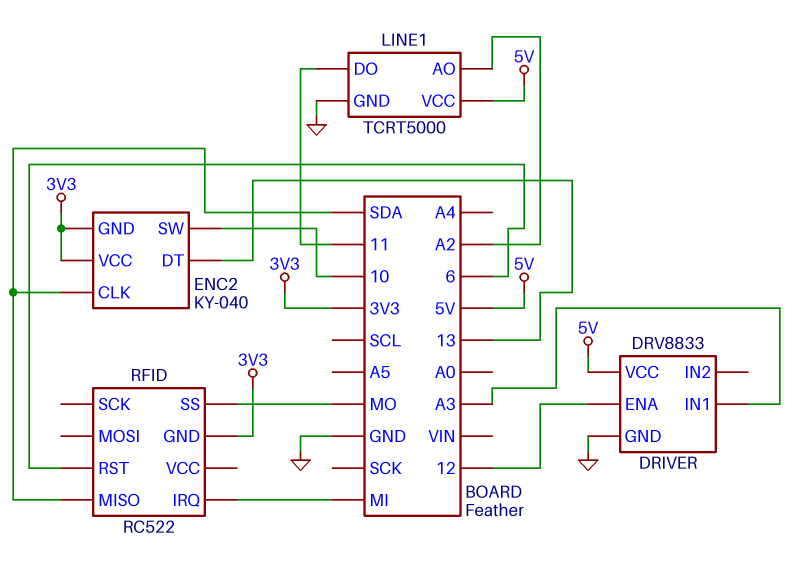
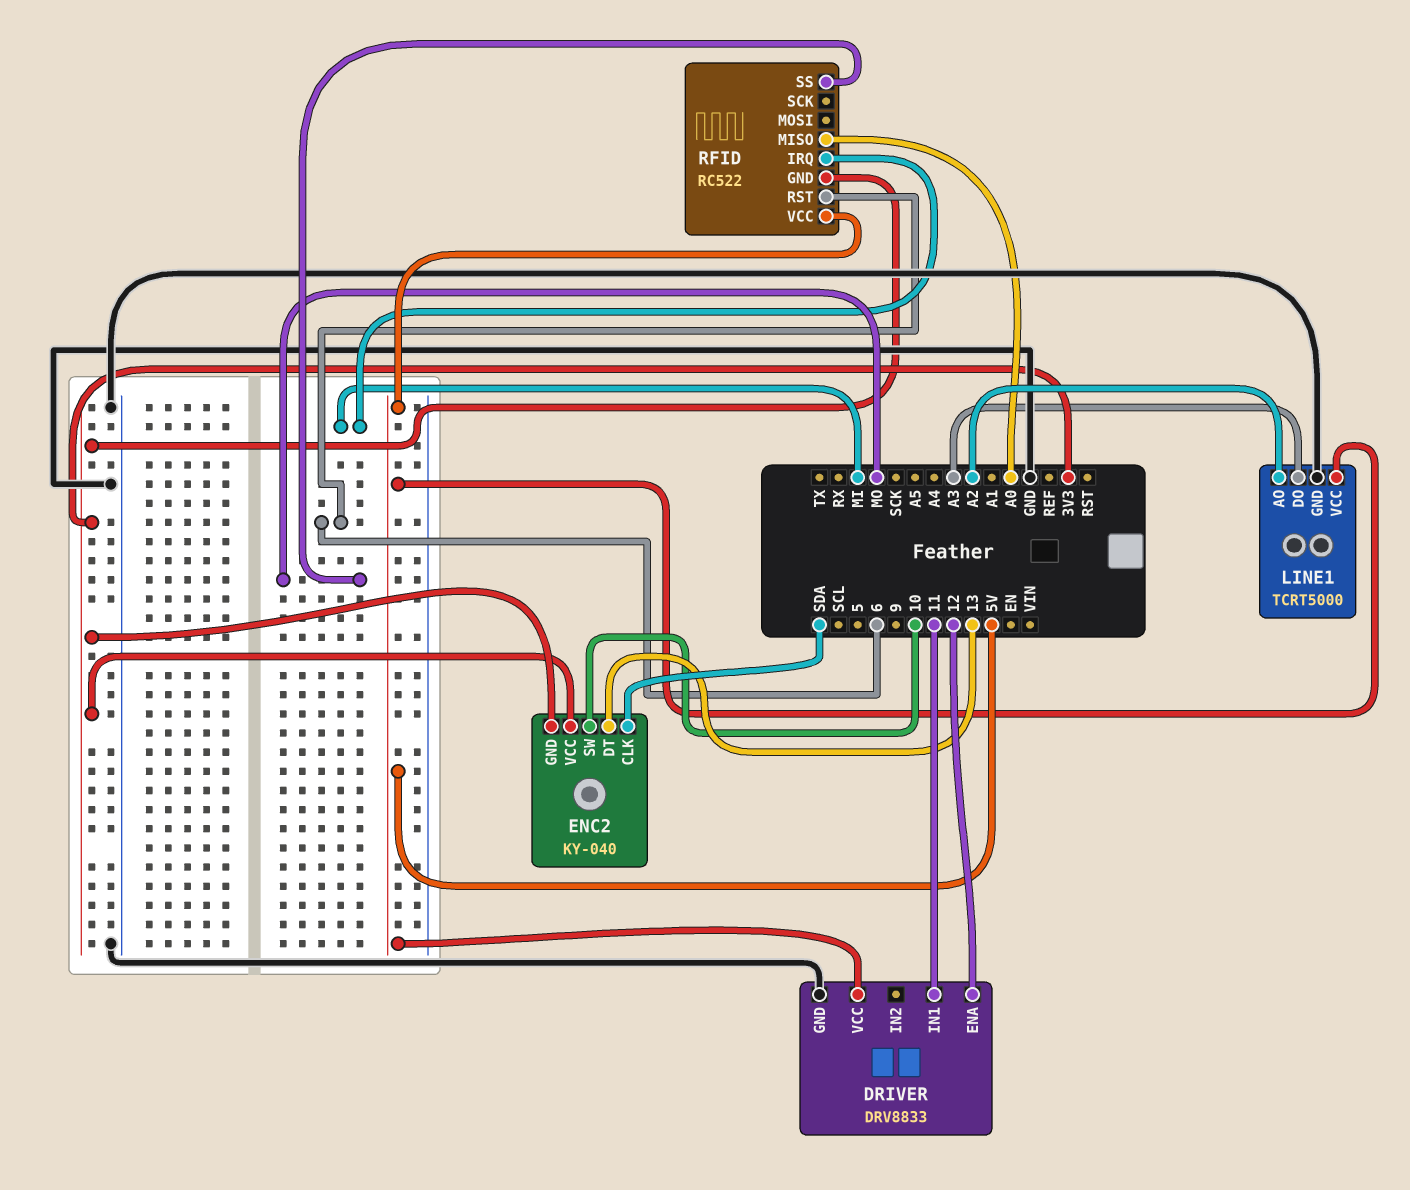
DRIVER pin IN1: A3 -> 11
LINE1 pin DO: 11 -> A3
RFID pin MISO: SDA -> A0
RFID pin VCC: none -> 5V

